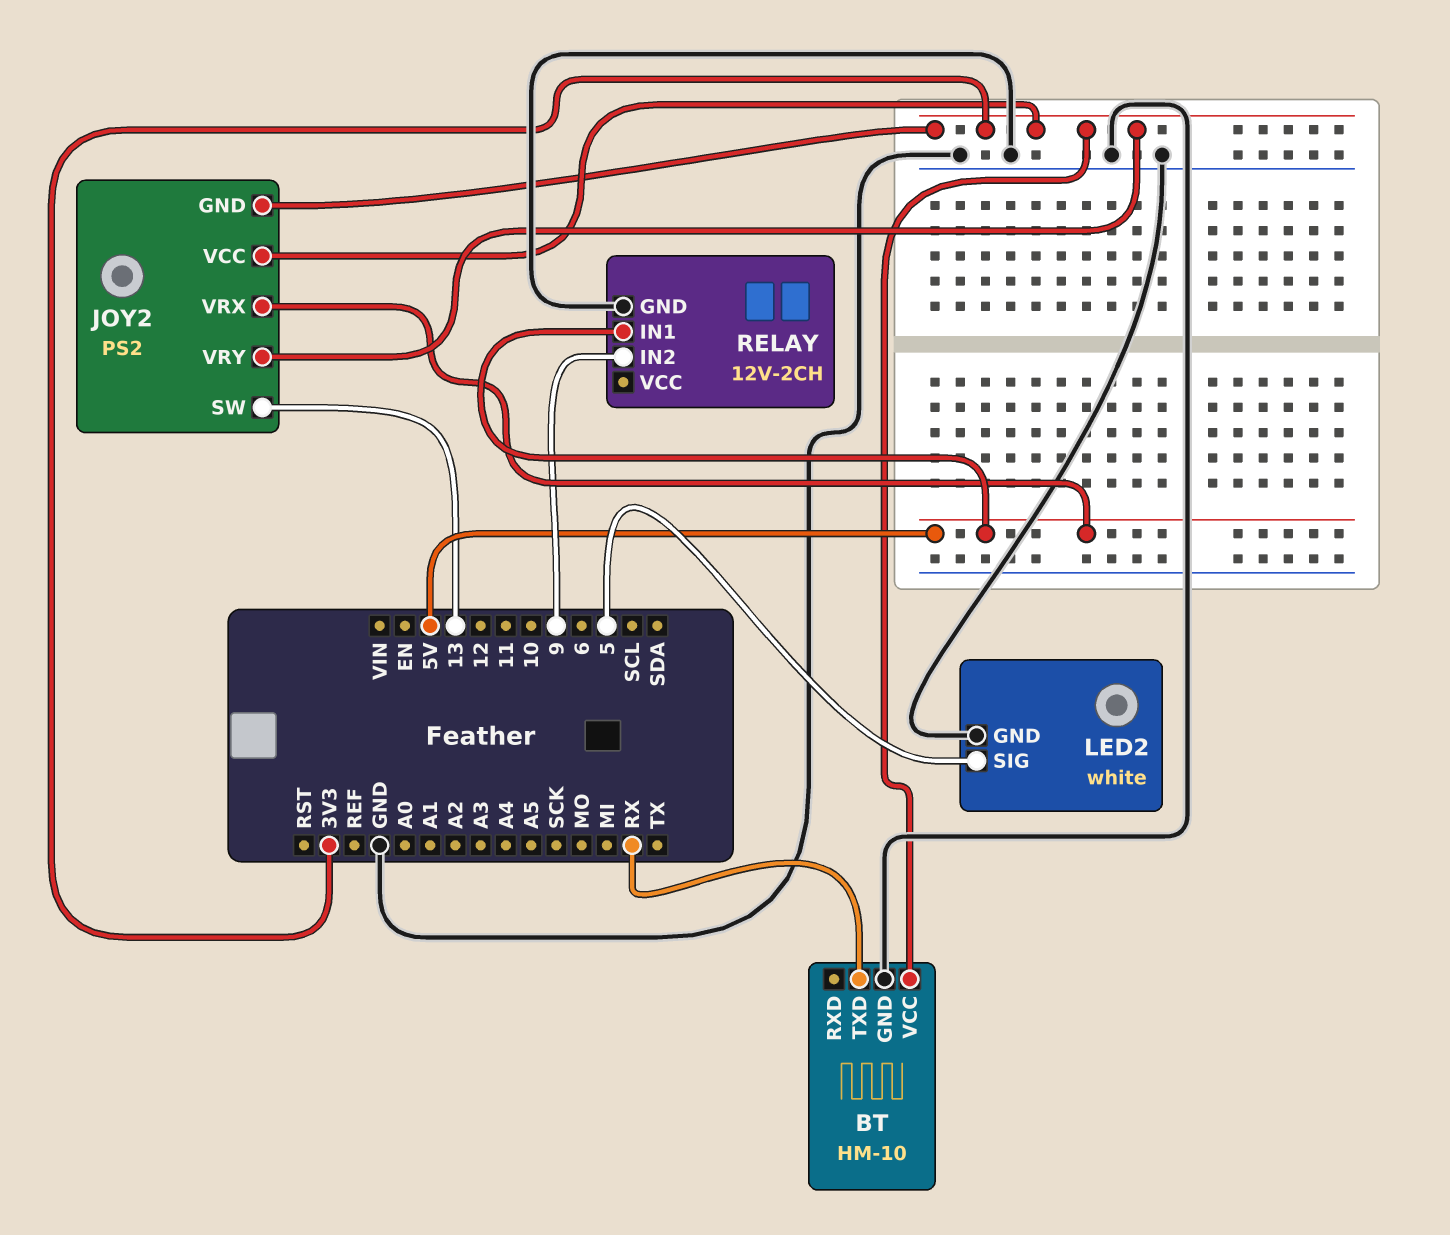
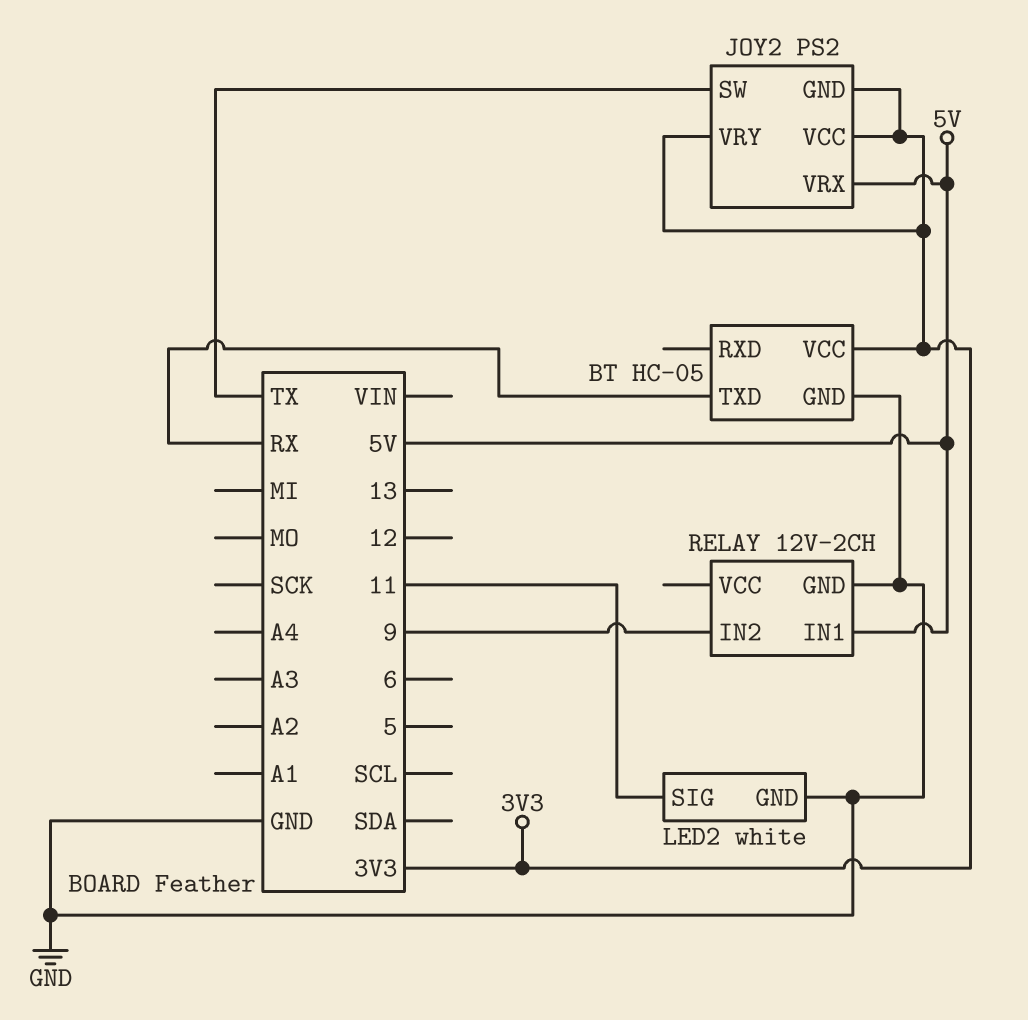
BT: HM-10 -> HC-05
JOY2 pin SW: 13 -> TX
LED2 pin SIG: 5 -> 11

